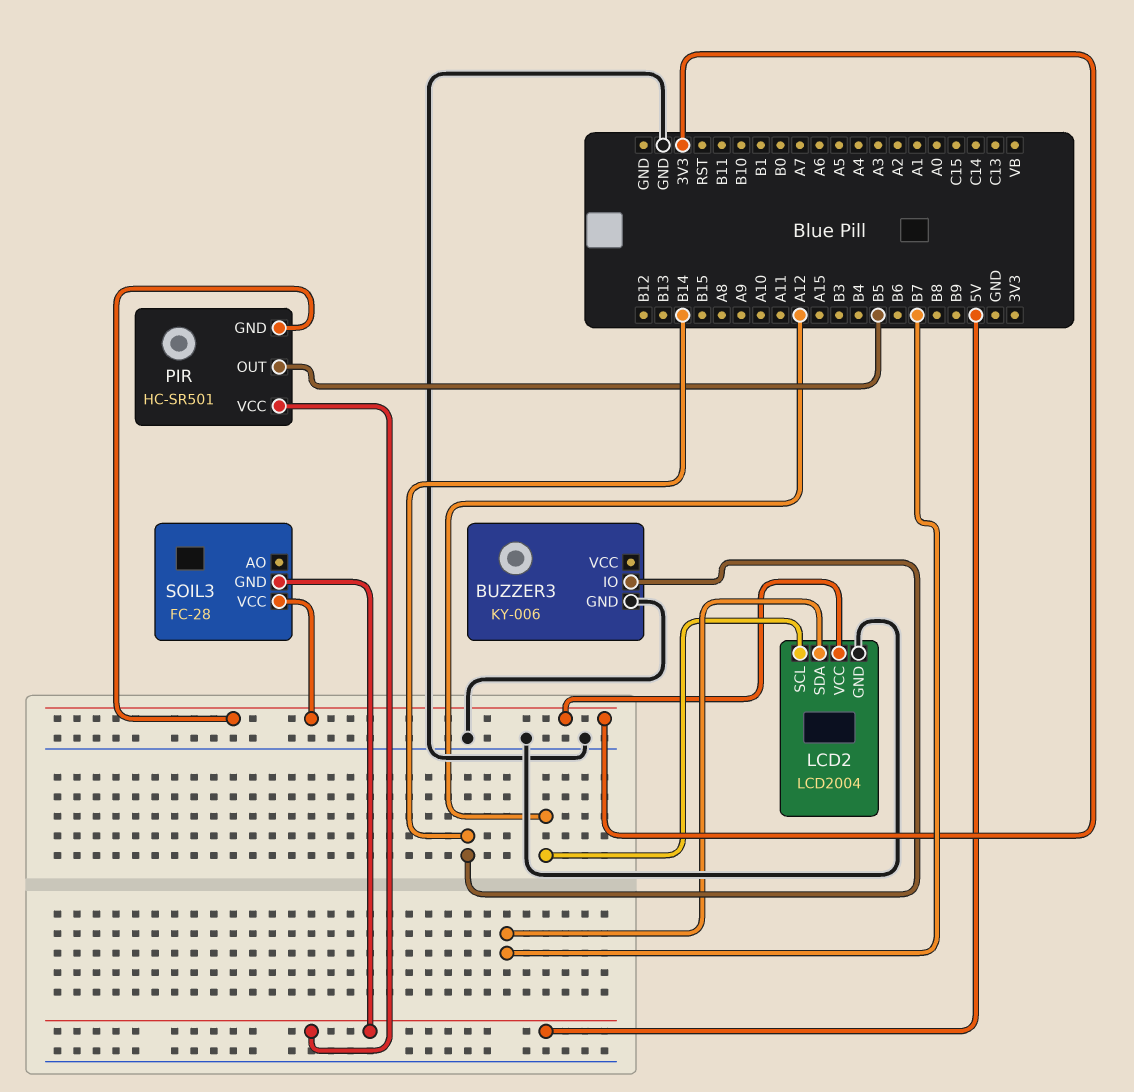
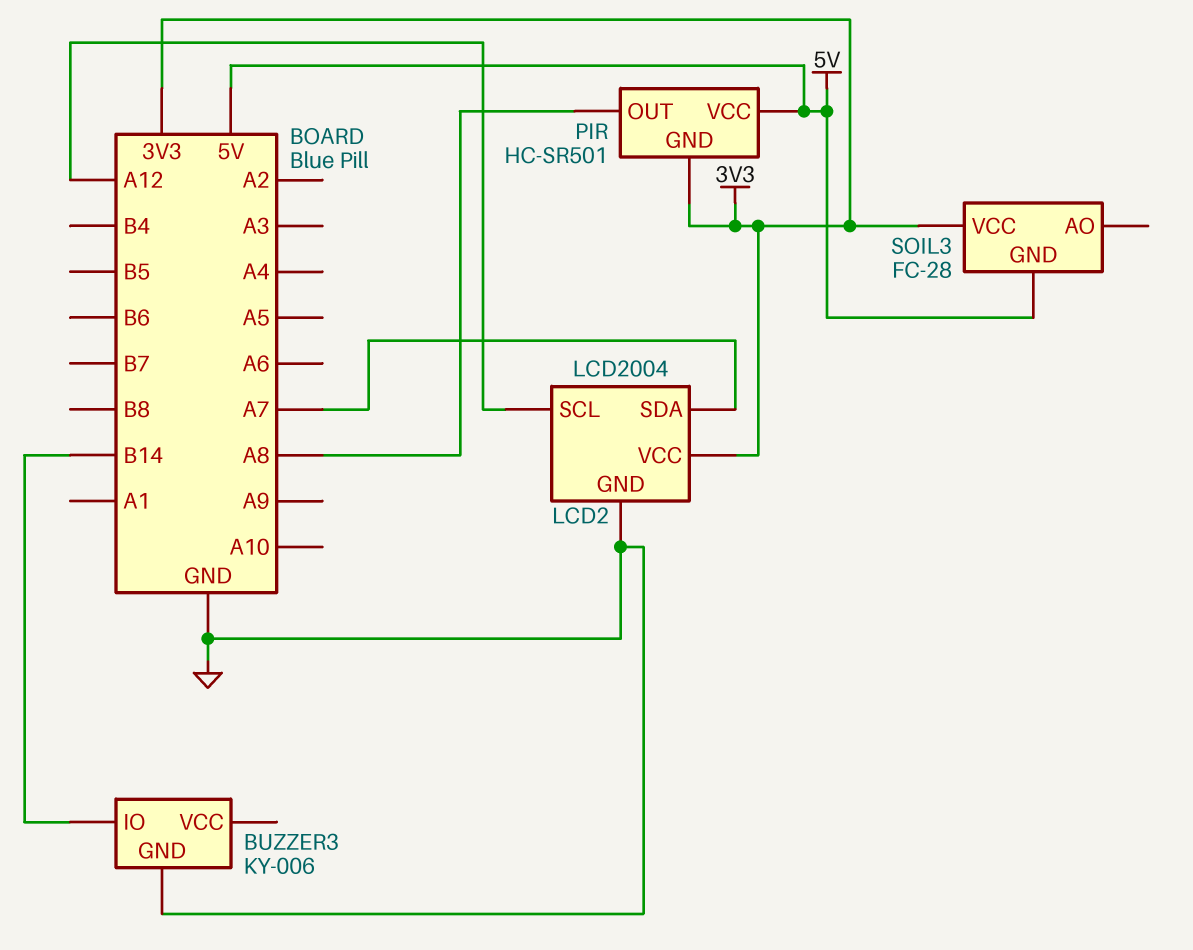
LCD2 pin SDA: B7 -> A7
PIR pin OUT: B5 -> A8

